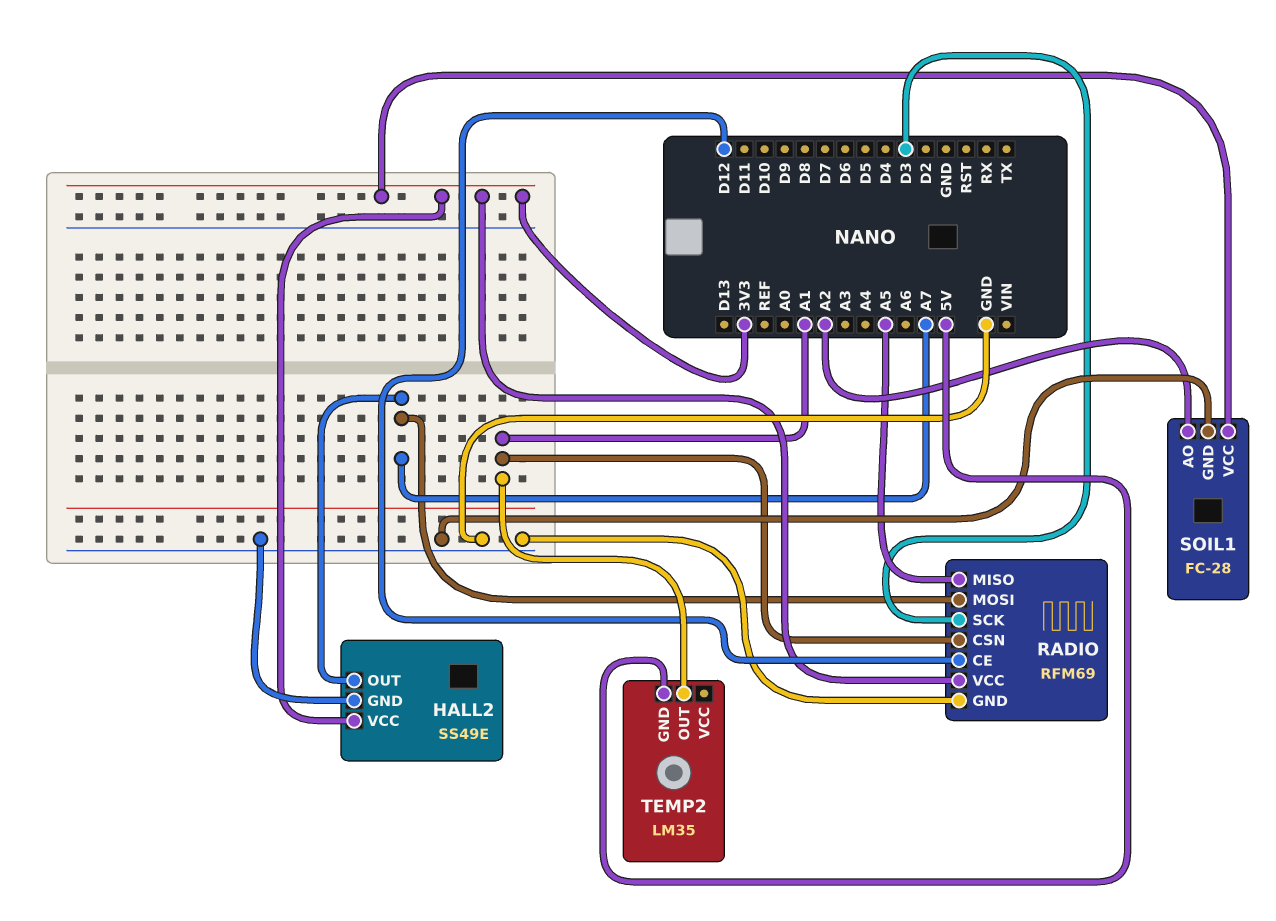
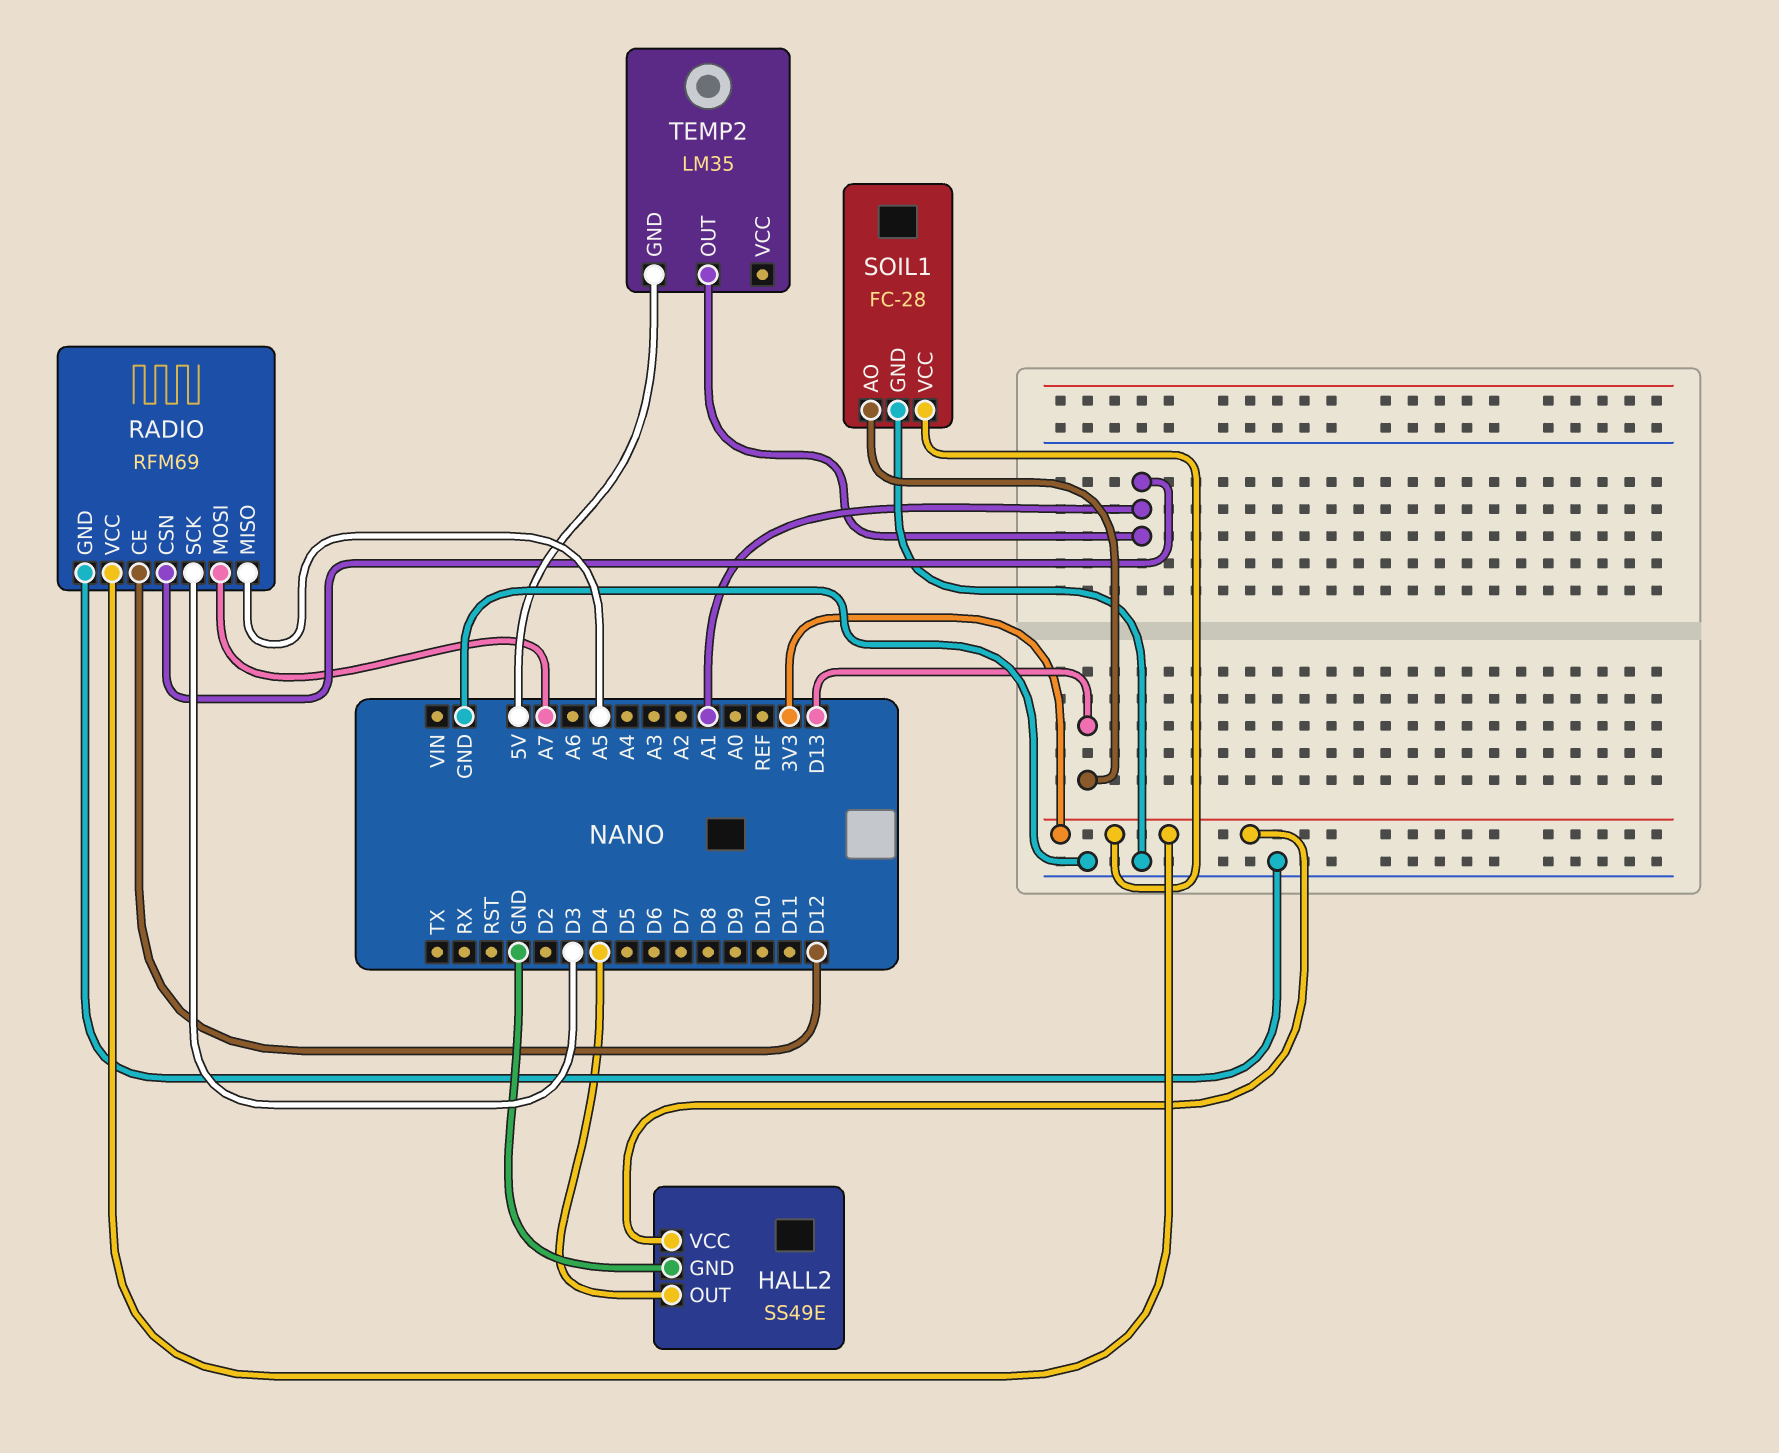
HALL2 pin OUT: A7 -> D4
SOIL1 pin AO: A2 -> D13

